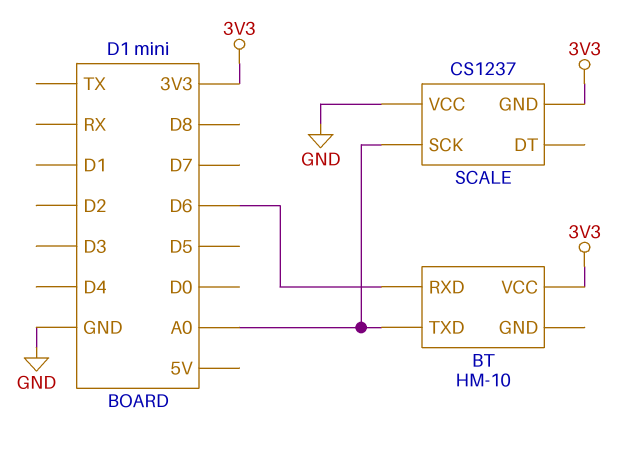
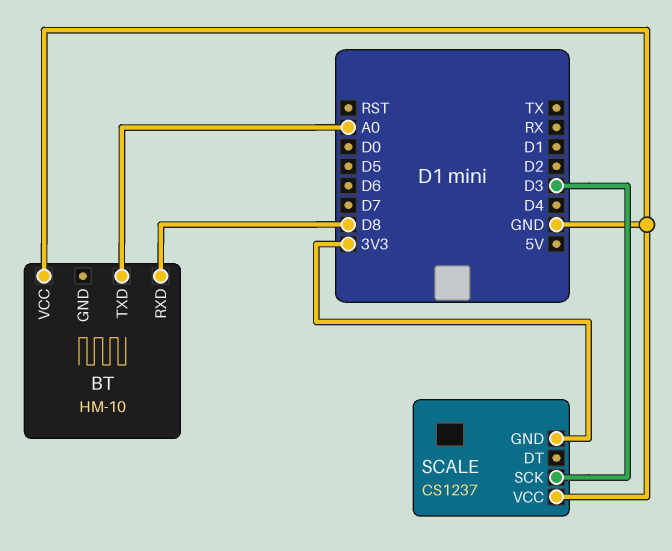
BT pin RXD: D6 -> D8
BT pin VCC: 3V3 -> GND
SCALE pin SCK: A0 -> D3

